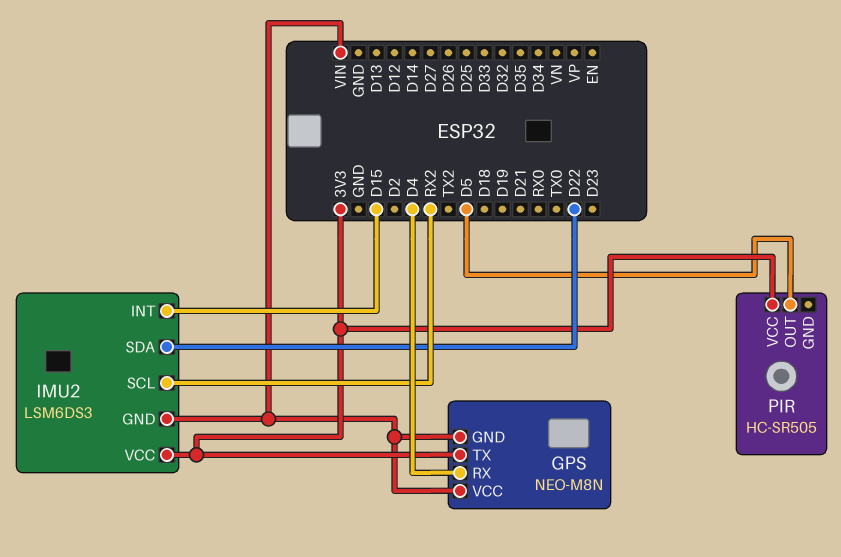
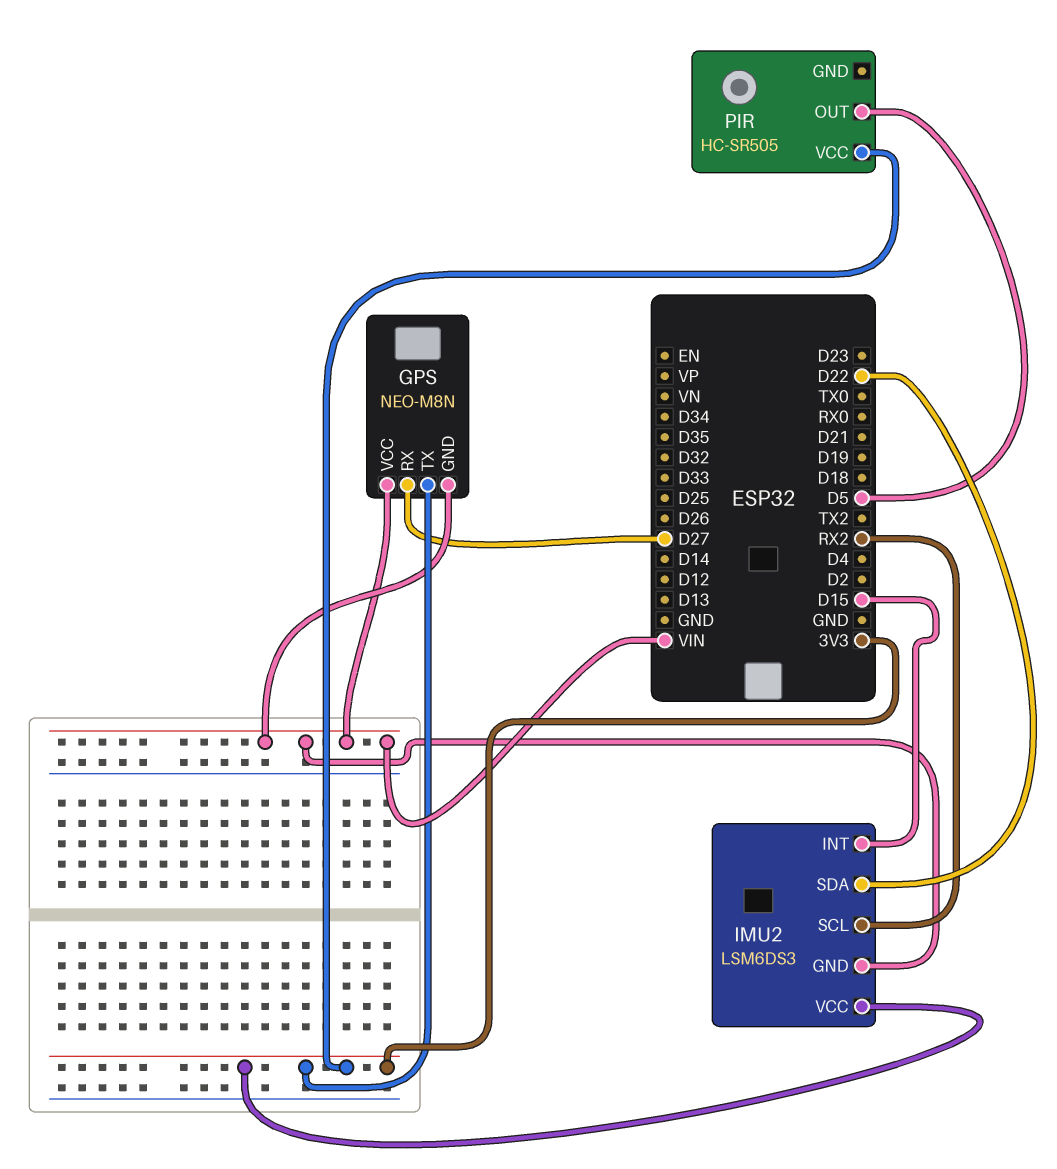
GPS pin RX: D4 -> D27

